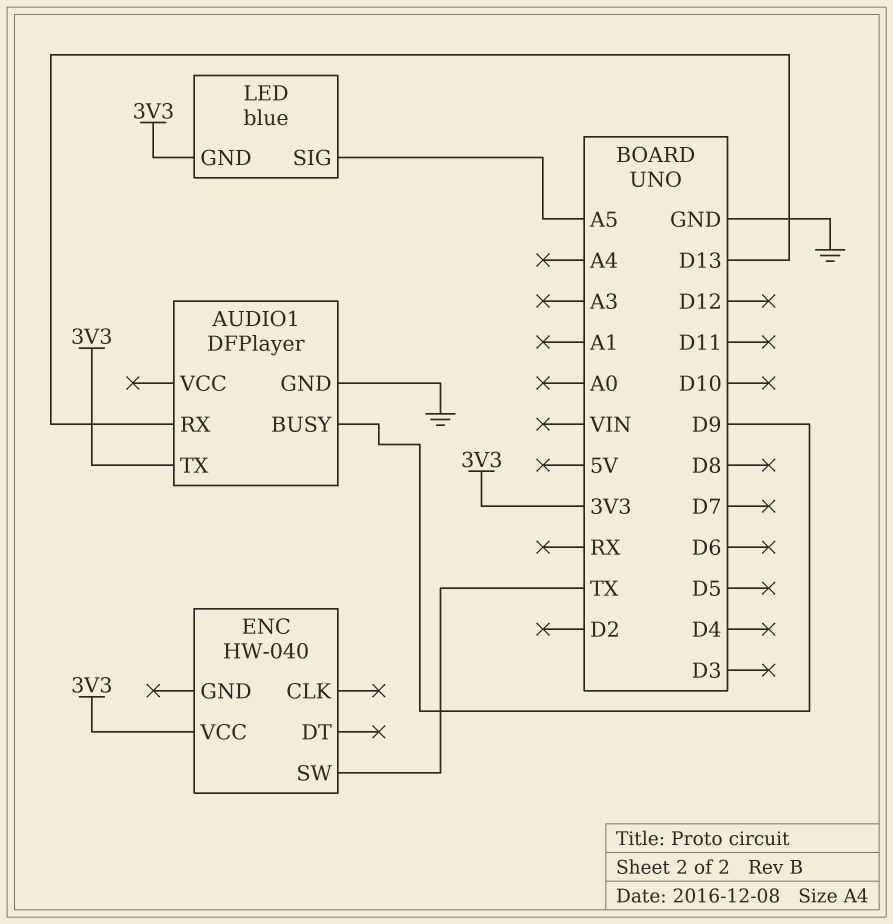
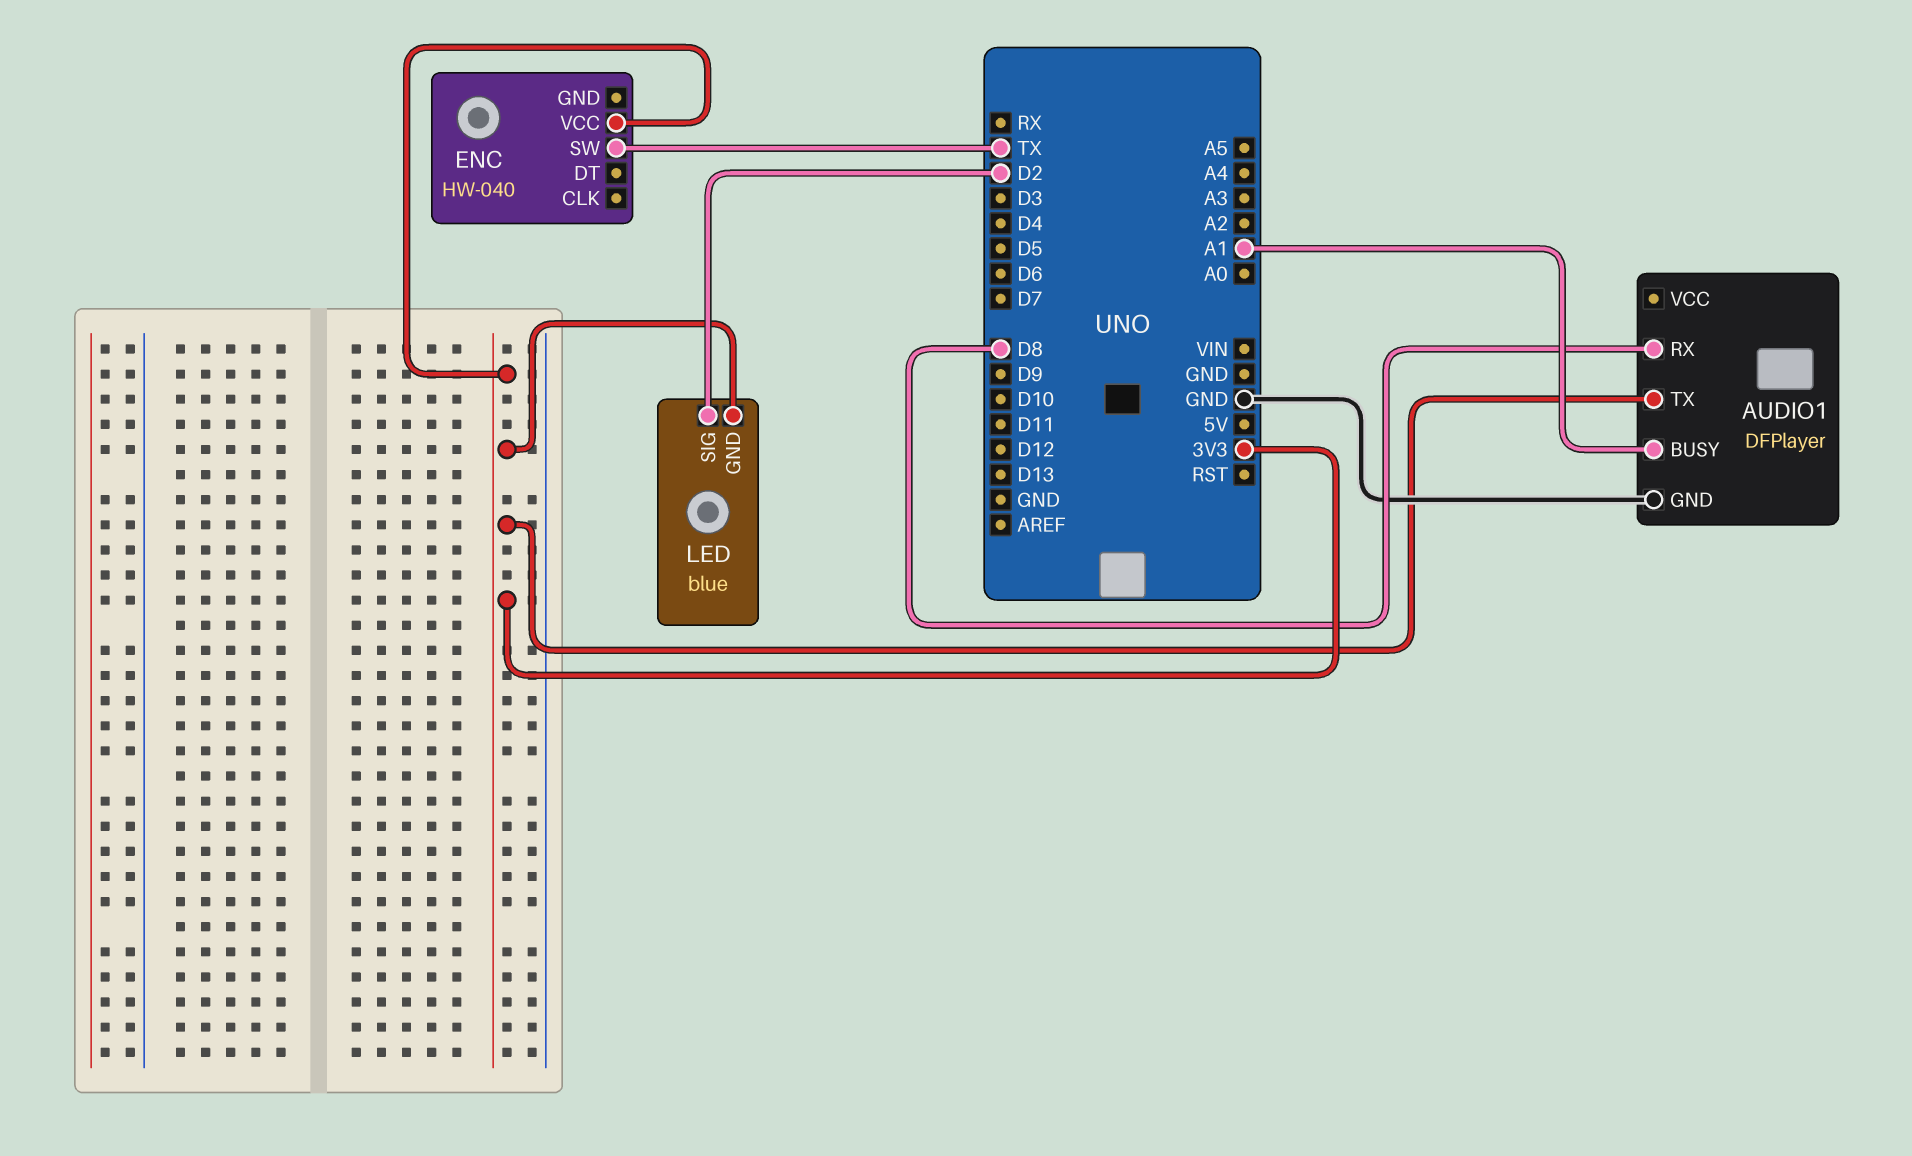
AUDIO1 pin BUSY: D9 -> A1
AUDIO1 pin RX: D13 -> D8
LED pin SIG: A5 -> D2

